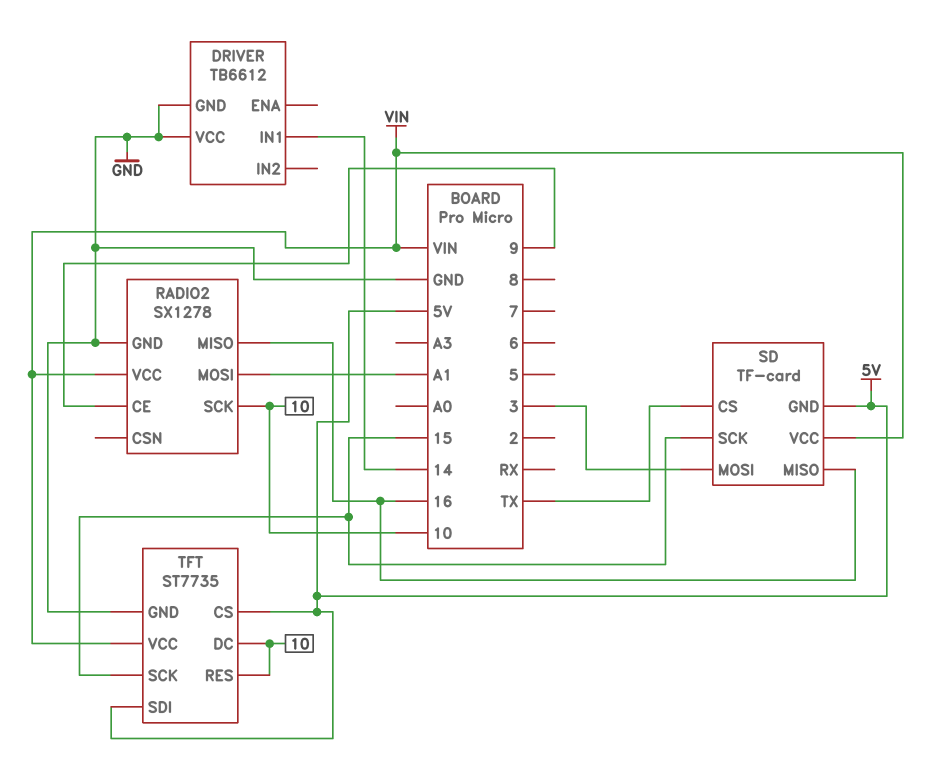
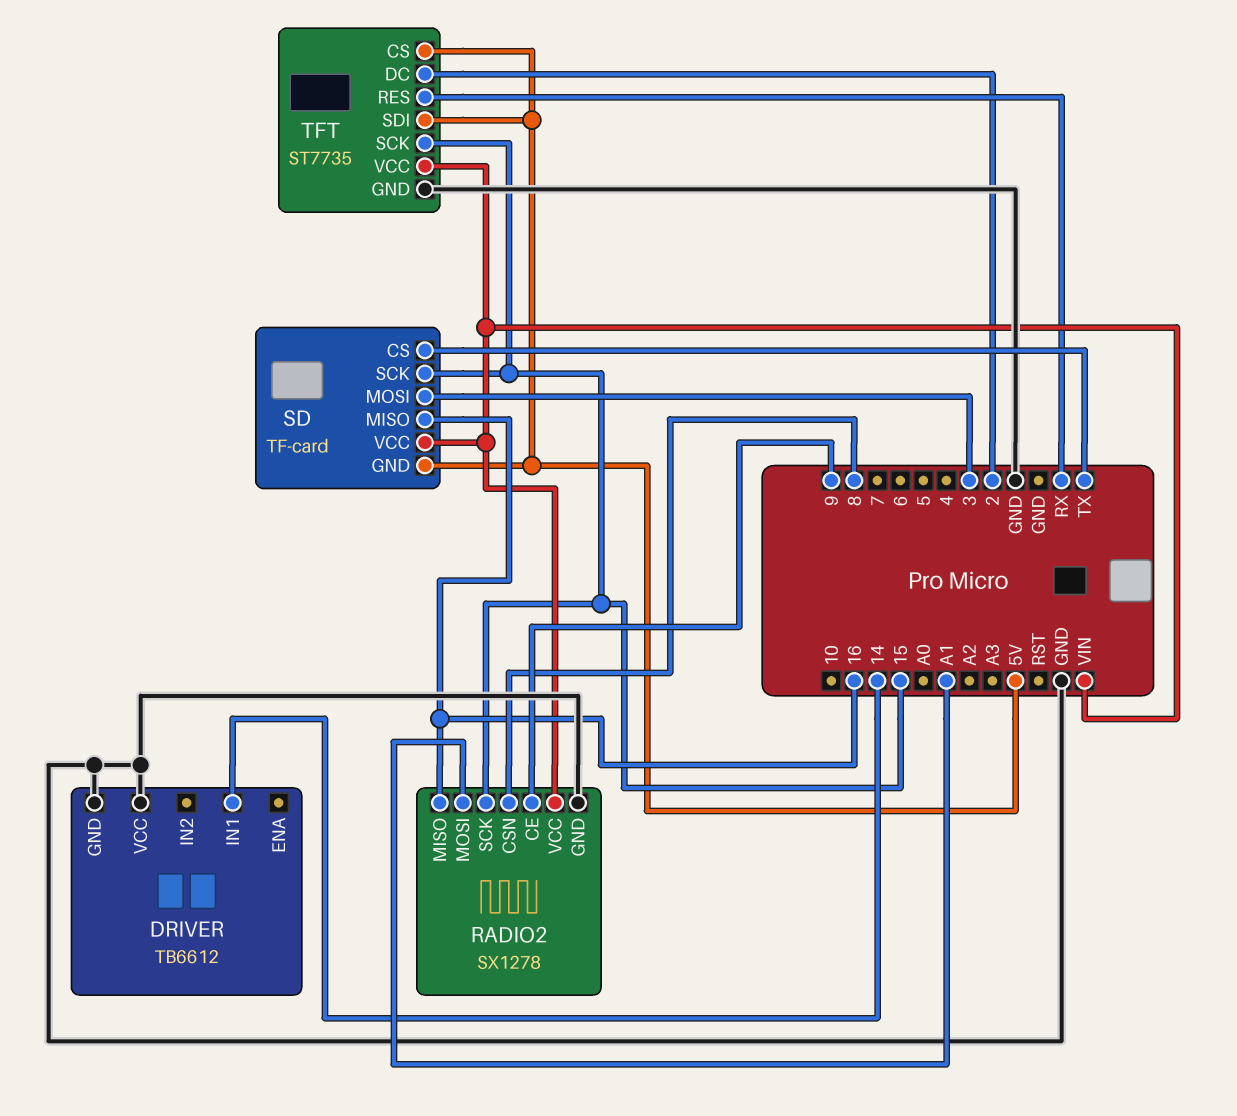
RADIO2 pin CSN: none -> 8
RADIO2 pin SCK: 10 -> 15
TFT pin DC: 10 -> 2
TFT pin RES: 10 -> RX

